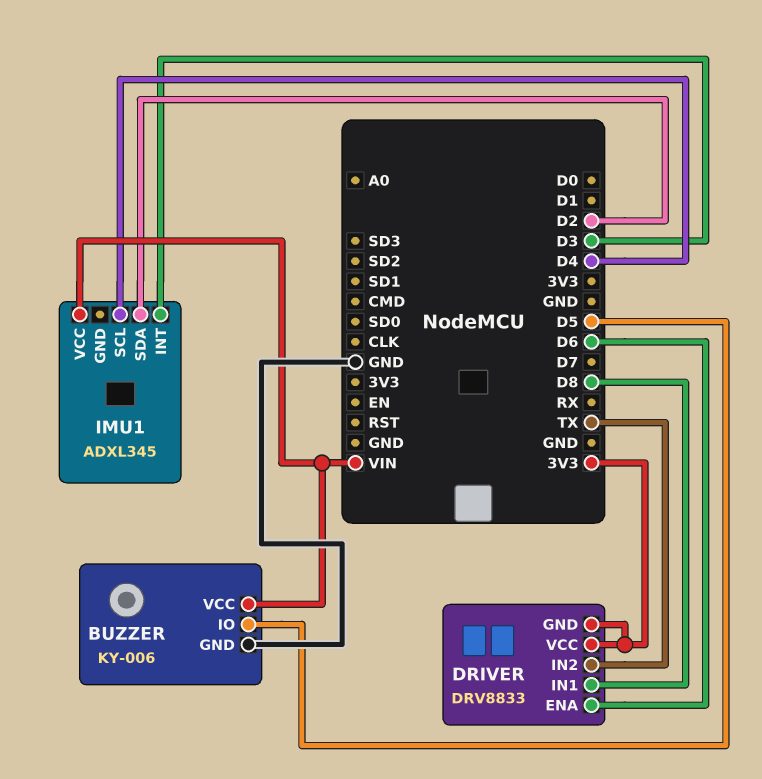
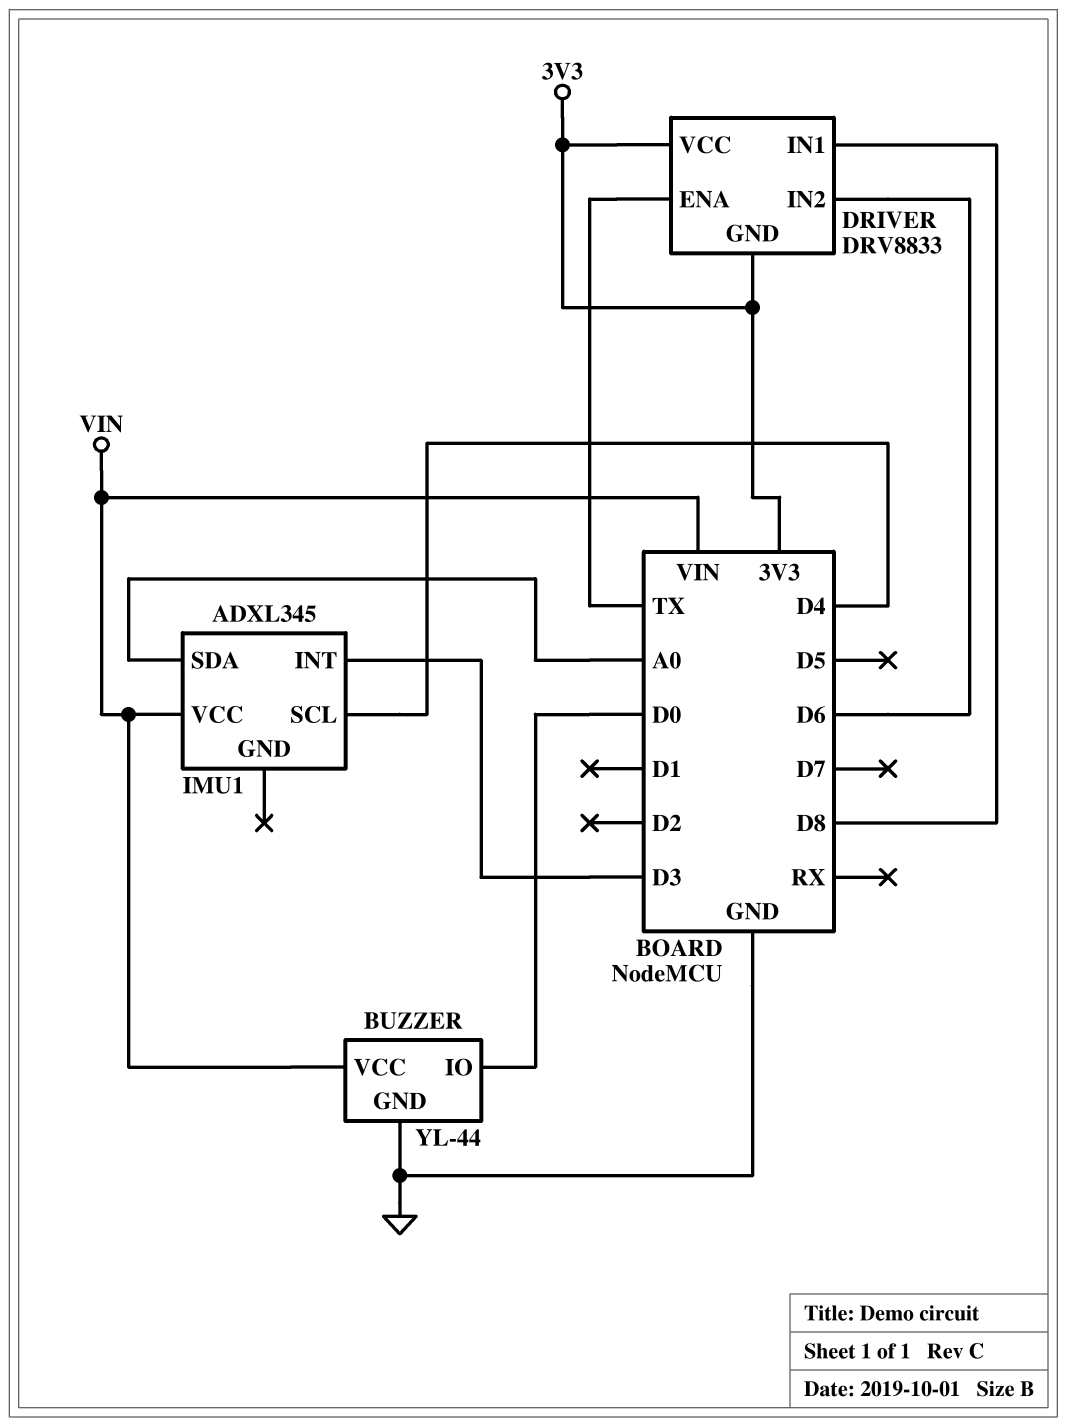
BUZZER: KY-006 -> YL-44
BUZZER pin IO: D5 -> D0
DRIVER pin ENA: D6 -> TX
DRIVER pin IN2: TX -> D6
IMU1 pin SDA: D2 -> A0

